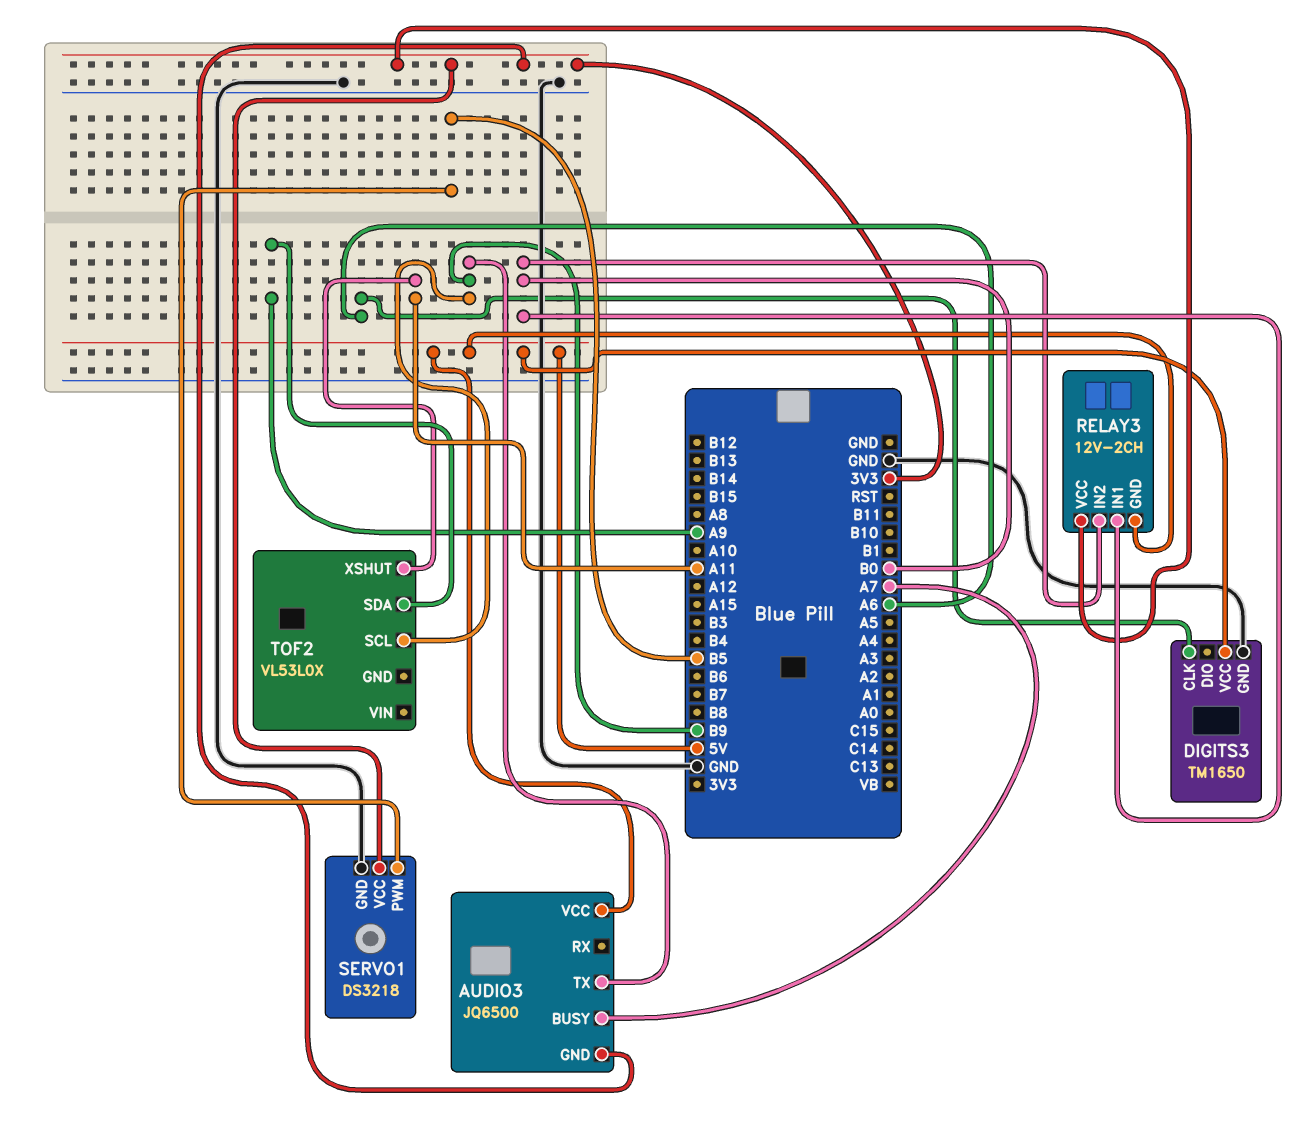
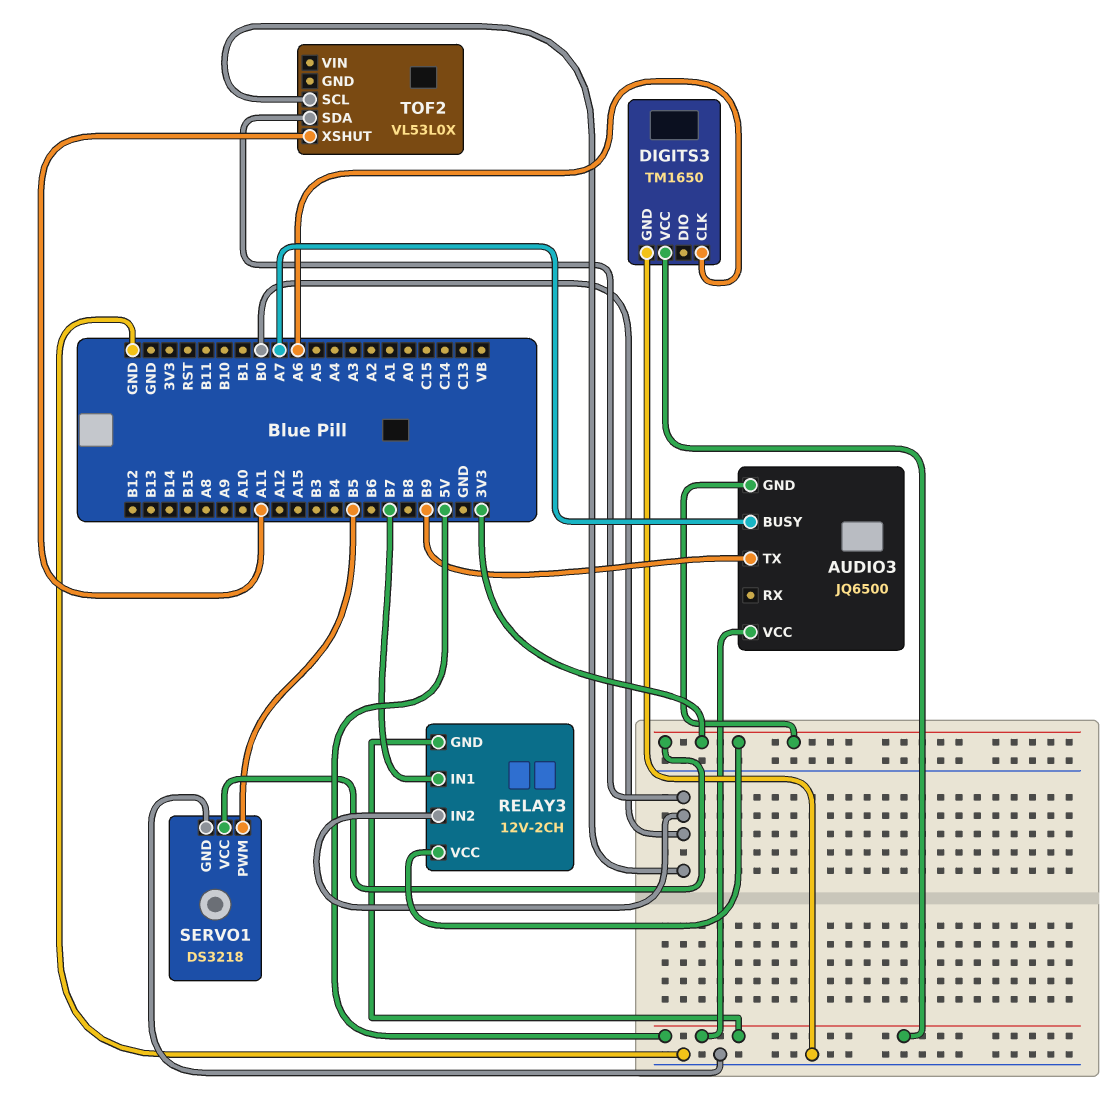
RELAY3 pin IN1: B0 -> B7
TOF2 pin SCL: B9 -> B0
TOF2 pin SDA: A9 -> B0

